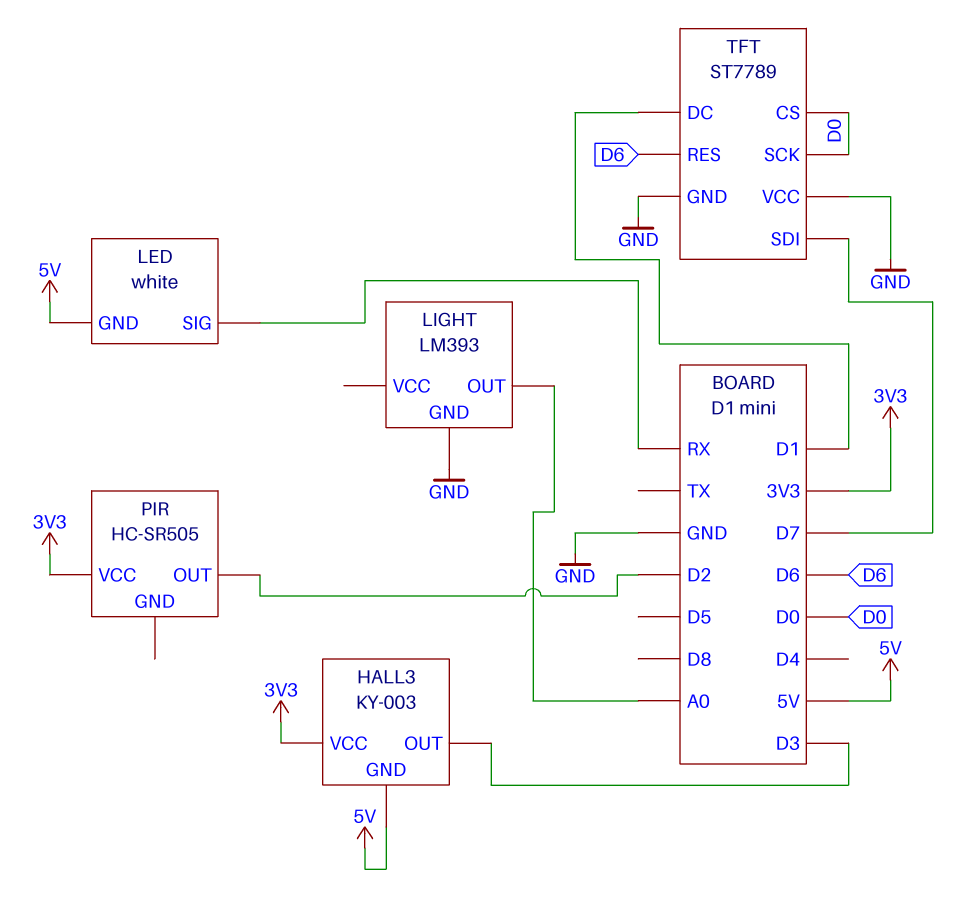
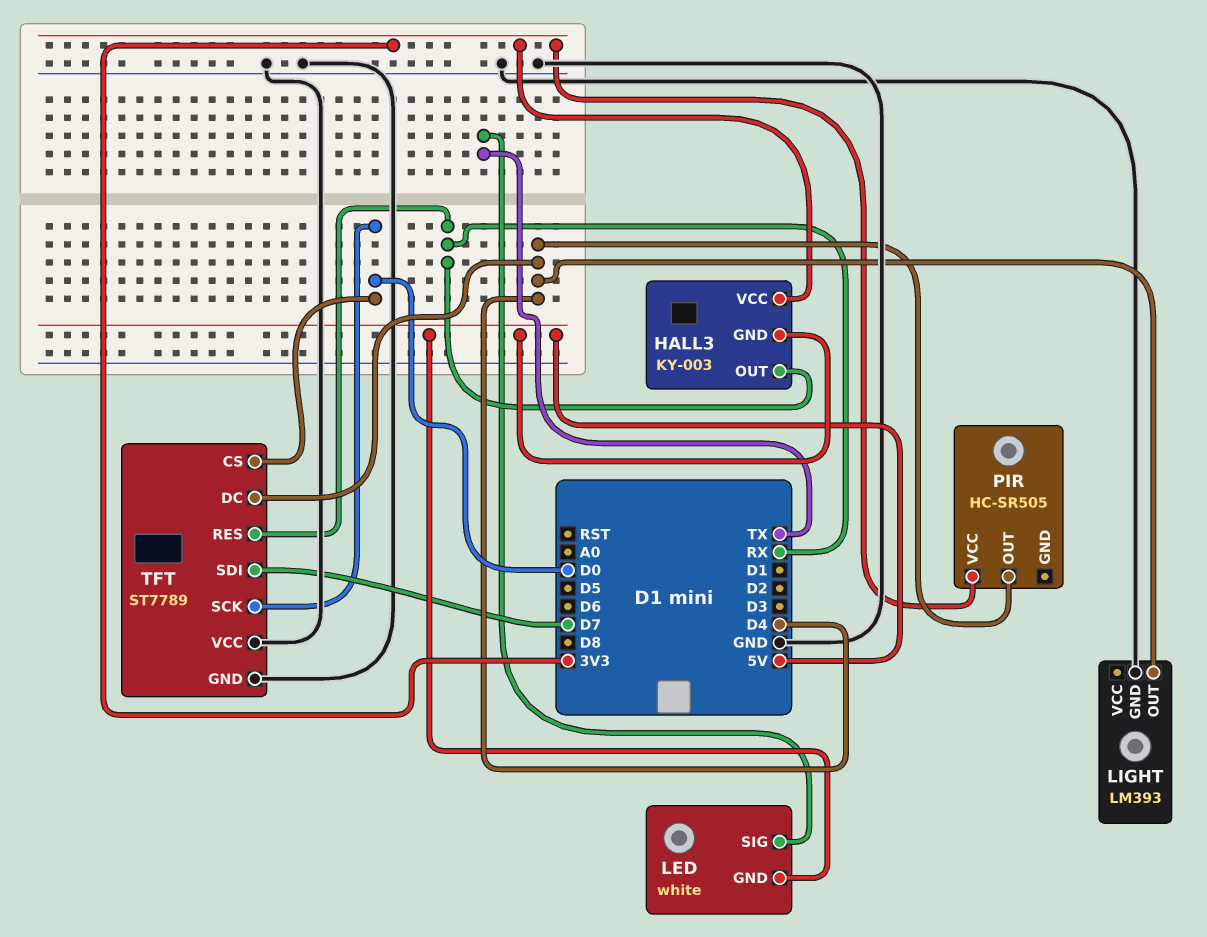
HALL3 pin OUT: D3 -> RX
LED pin SIG: RX -> TX
LIGHT pin OUT: A0 -> D4
PIR pin OUT: D2 -> D4
TFT pin DC: D1 -> D4
TFT pin RES: D6 -> RX

